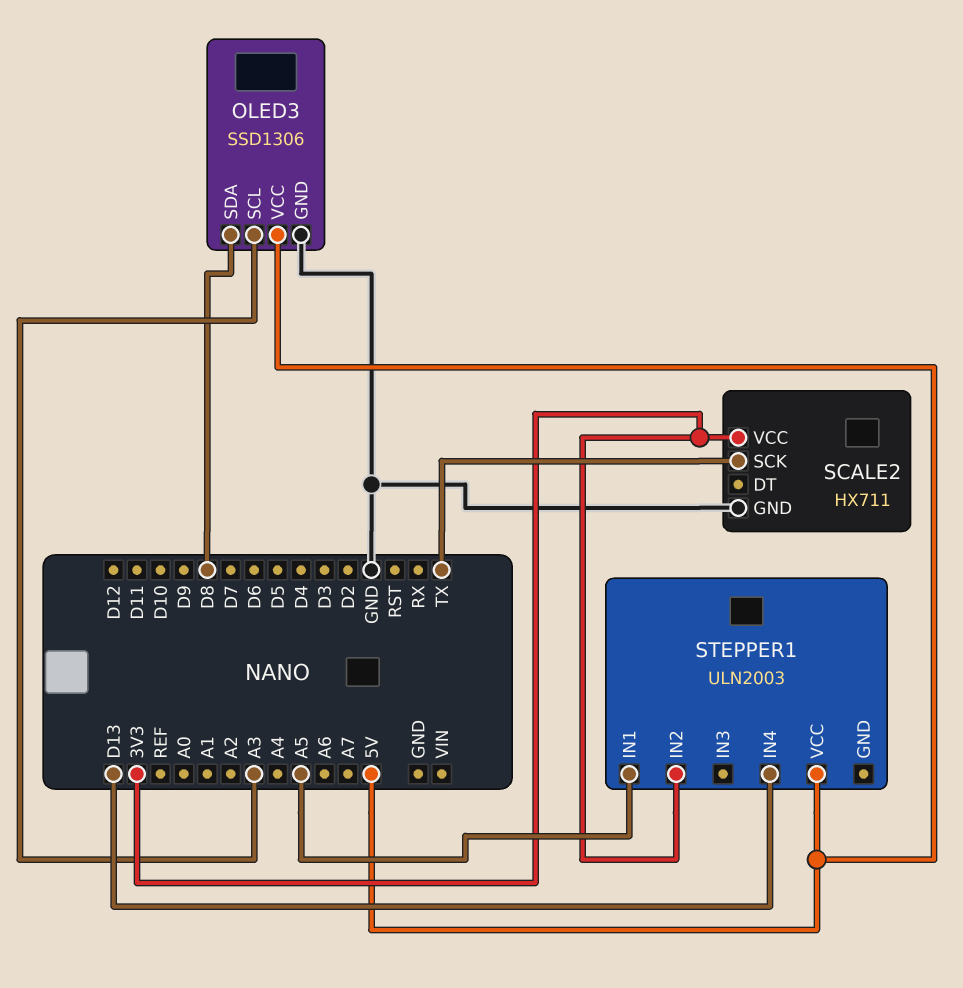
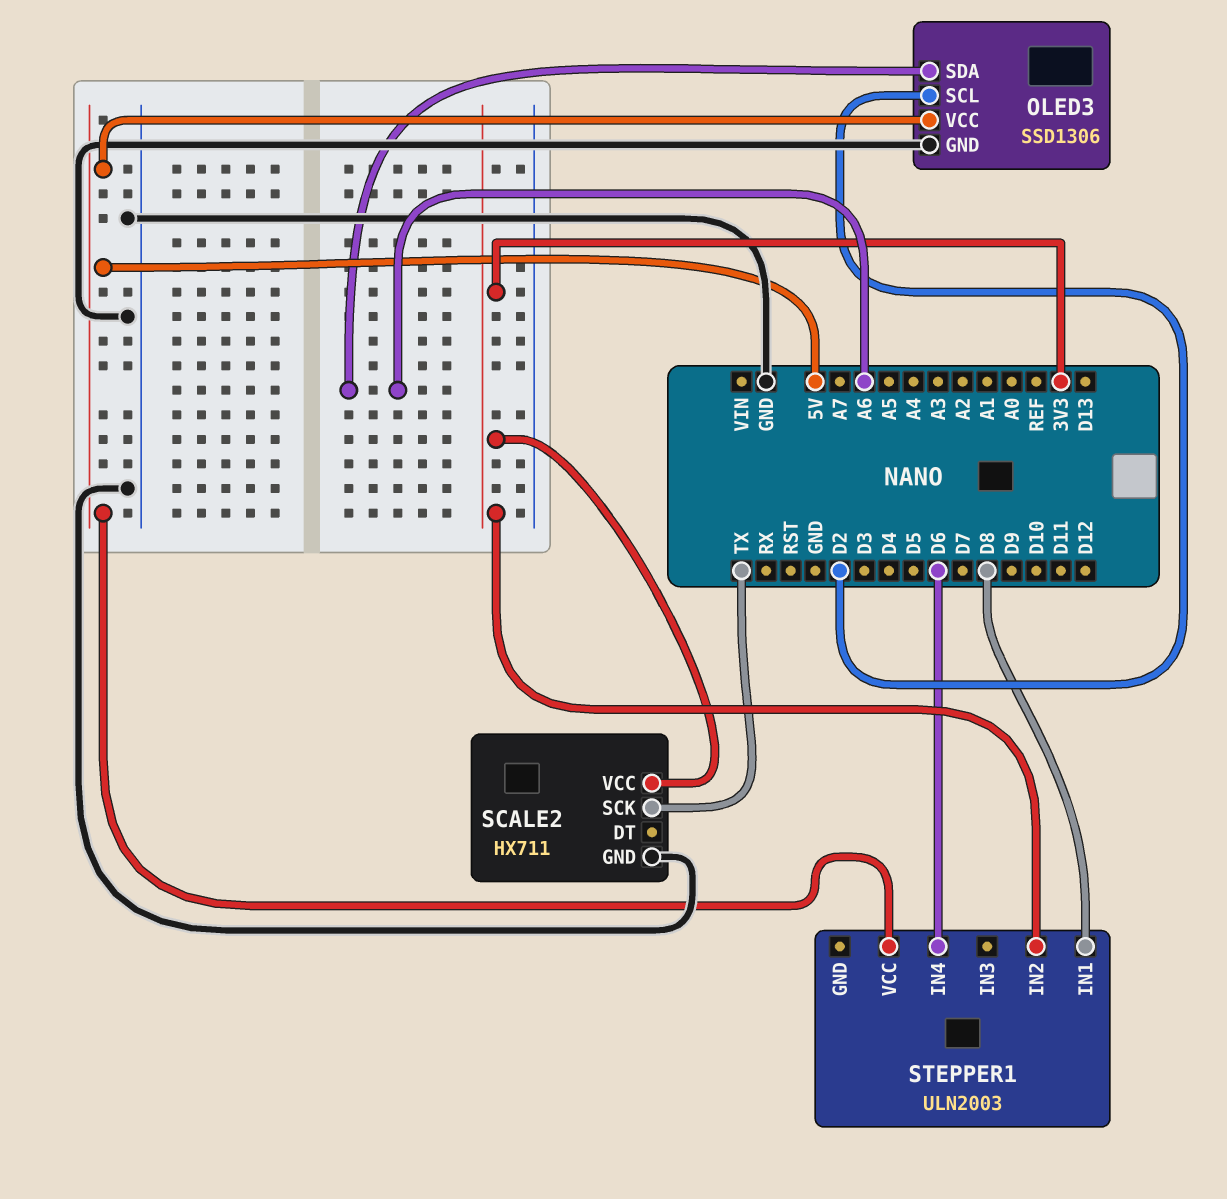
OLED3 pin SCL: A3 -> D2
OLED3 pin SDA: D8 -> A6
STEPPER1 pin IN1: A5 -> D8
STEPPER1 pin IN4: D13 -> D6

